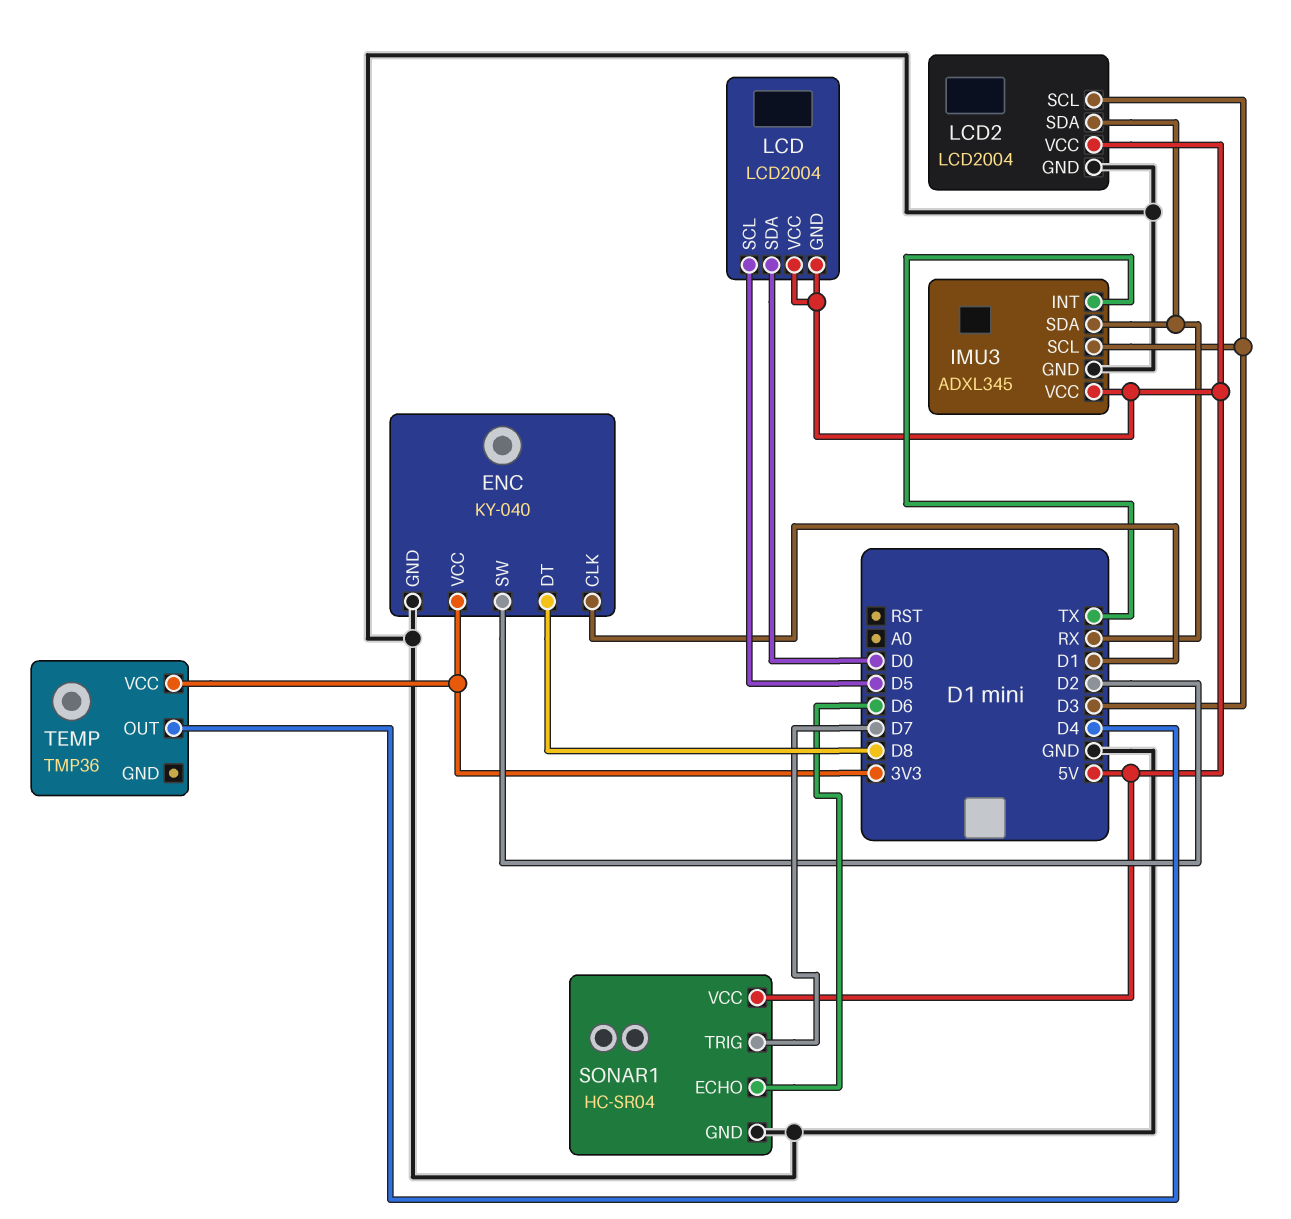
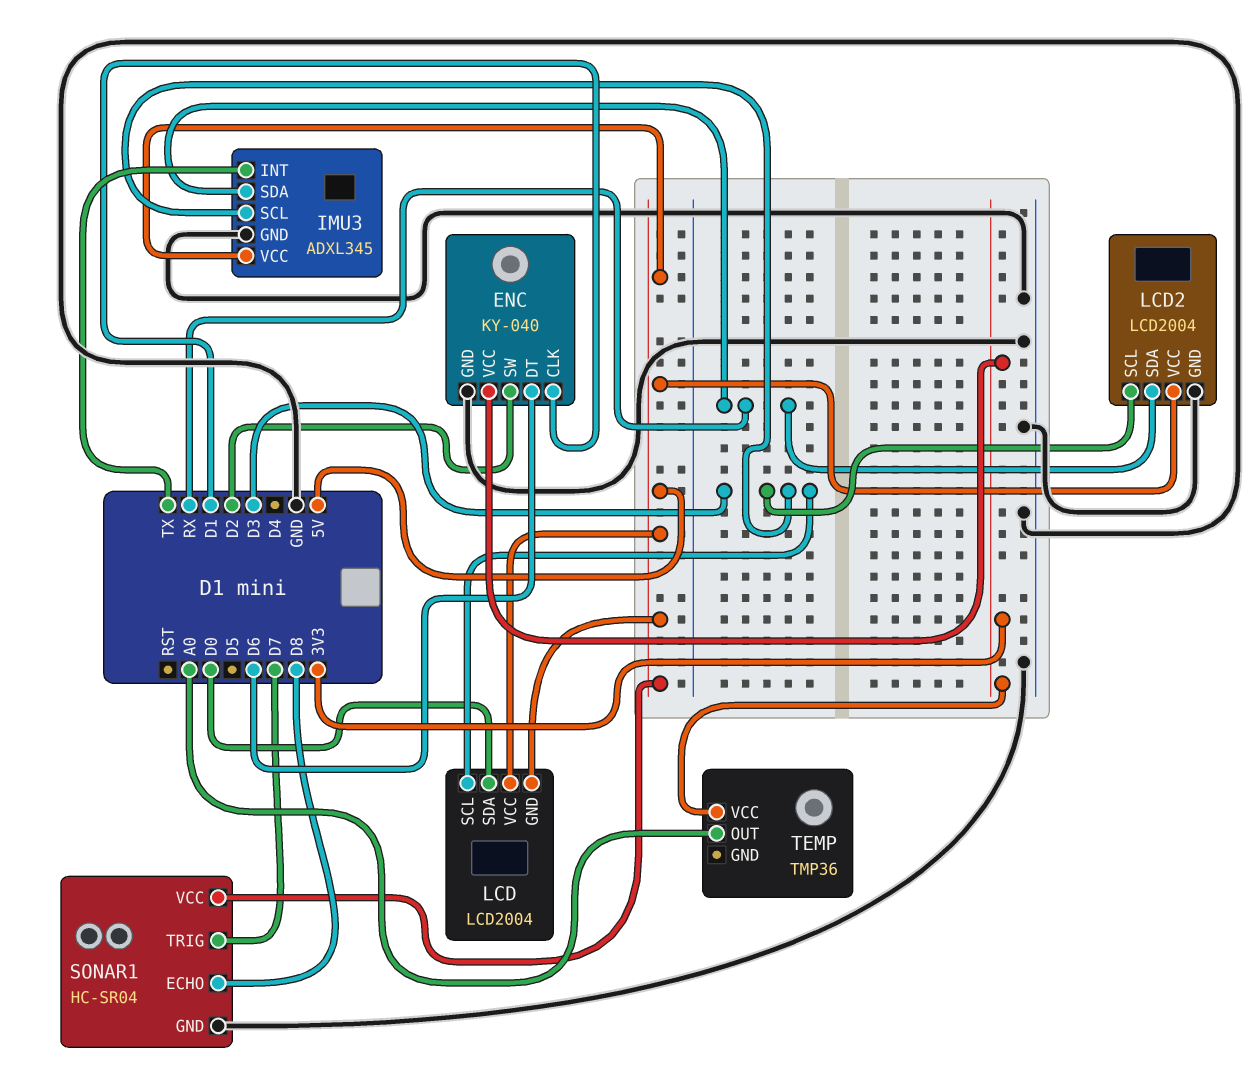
ENC pin DT: D8 -> D6
LCD pin SCL: D5 -> D3
SONAR1 pin ECHO: D6 -> D8
TEMP pin OUT: D4 -> A0

